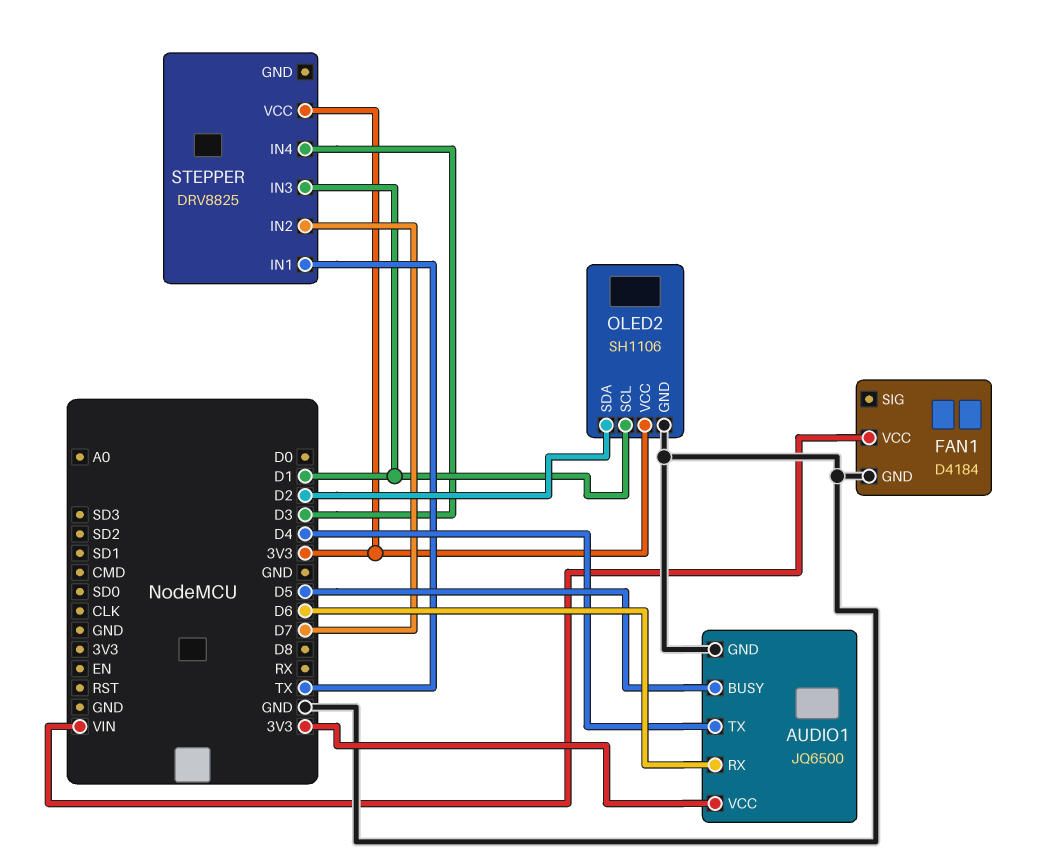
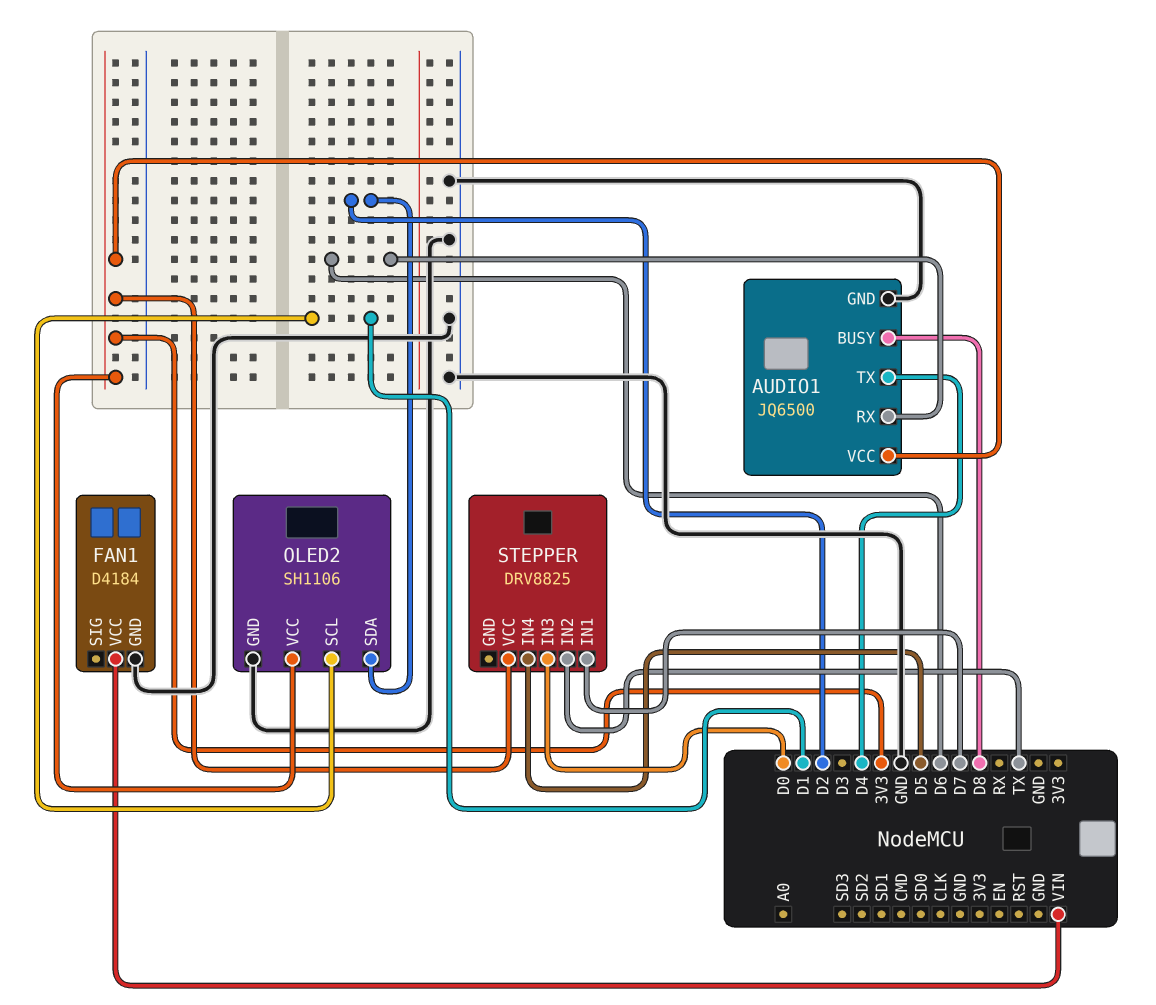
AUDIO1 pin BUSY: D5 -> D8
STEPPER pin IN1: TX -> D7
STEPPER pin IN2: D7 -> TX
STEPPER pin IN3: D1 -> D0
STEPPER pin IN4: D3 -> D5

